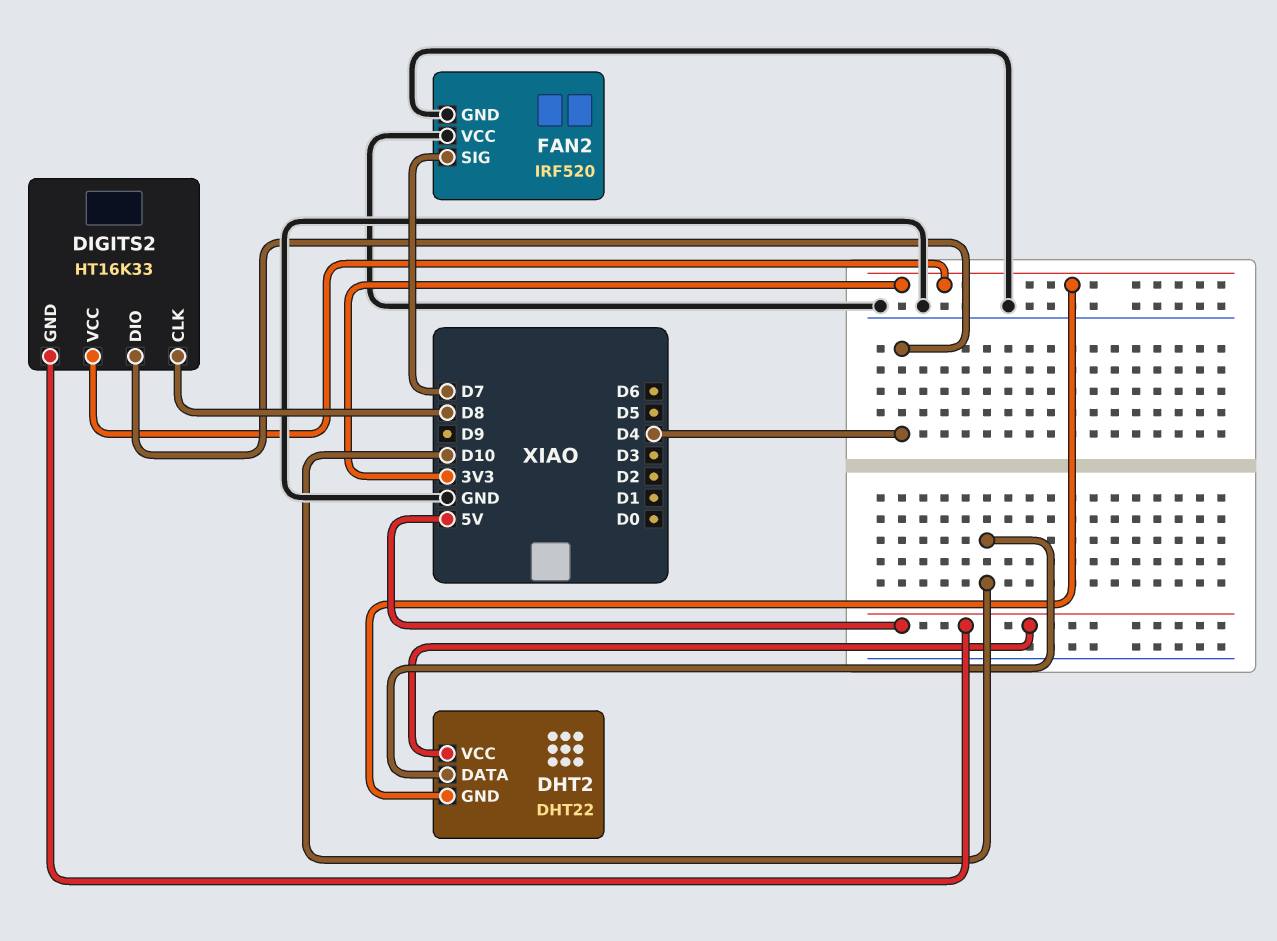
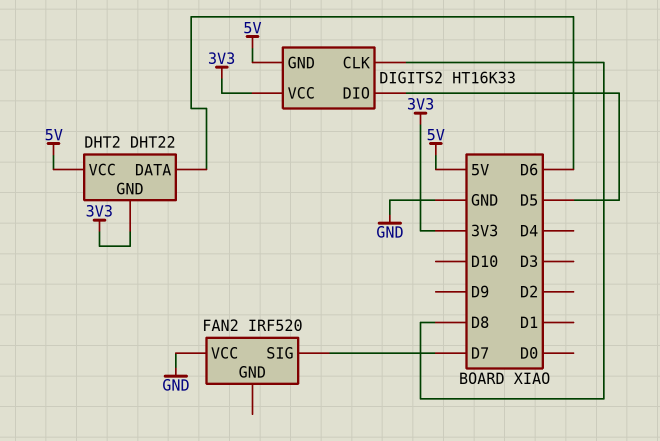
DHT2 pin DATA: D10 -> D6
DIGITS2 pin DIO: D4 -> D5
FAN2 pin GND: GND -> none

